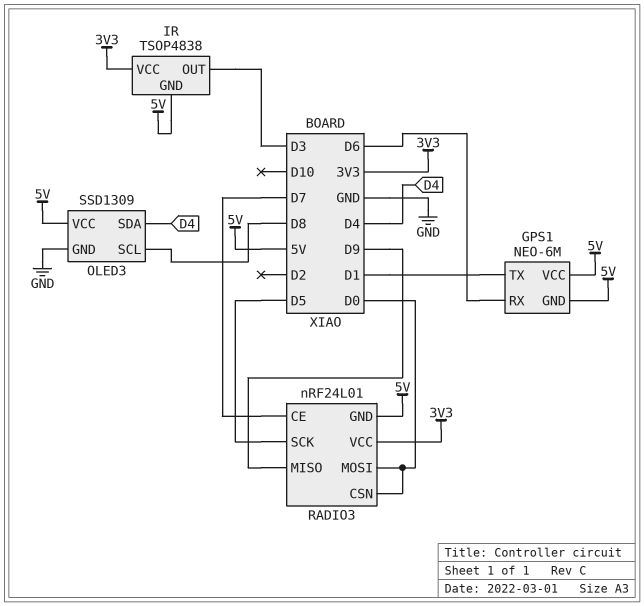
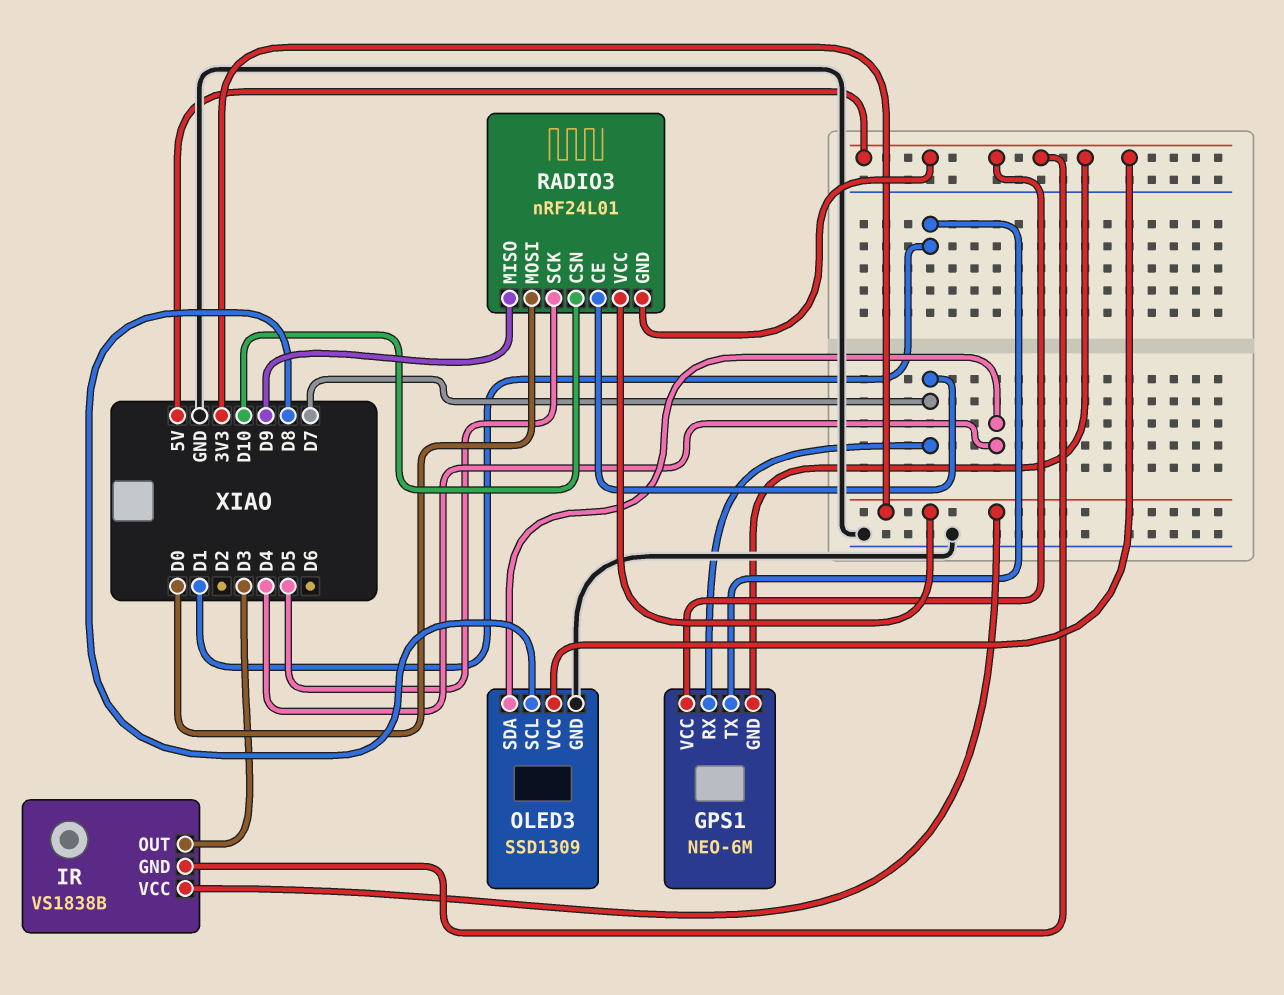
GPS1 pin RX: D6 -> D7
IR: TSOP4838 -> VS1838B
RADIO3 pin CSN: D0 -> D10

